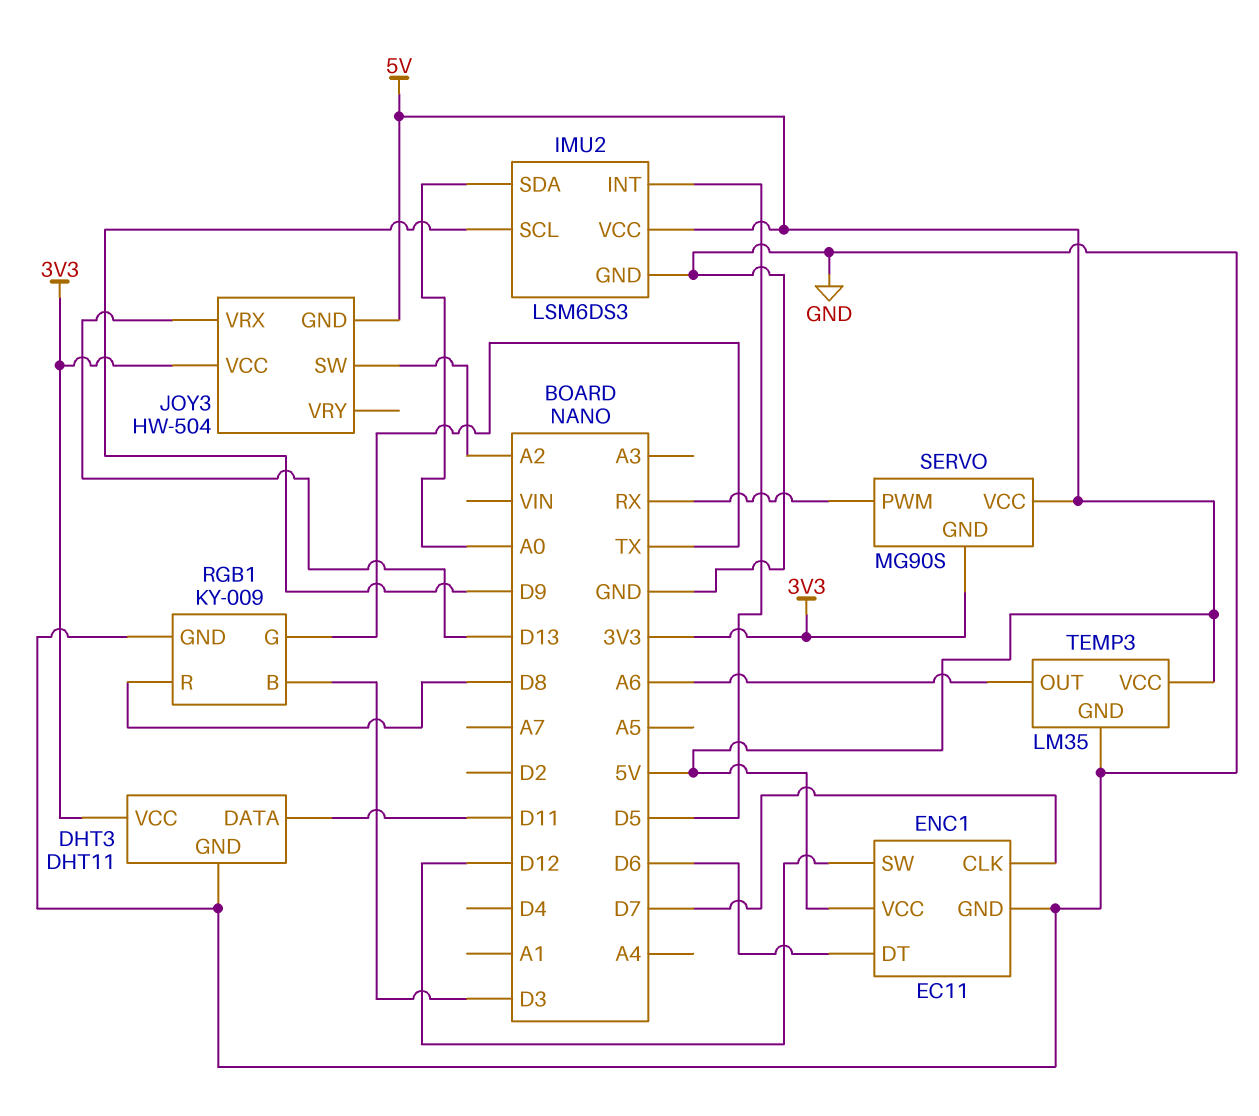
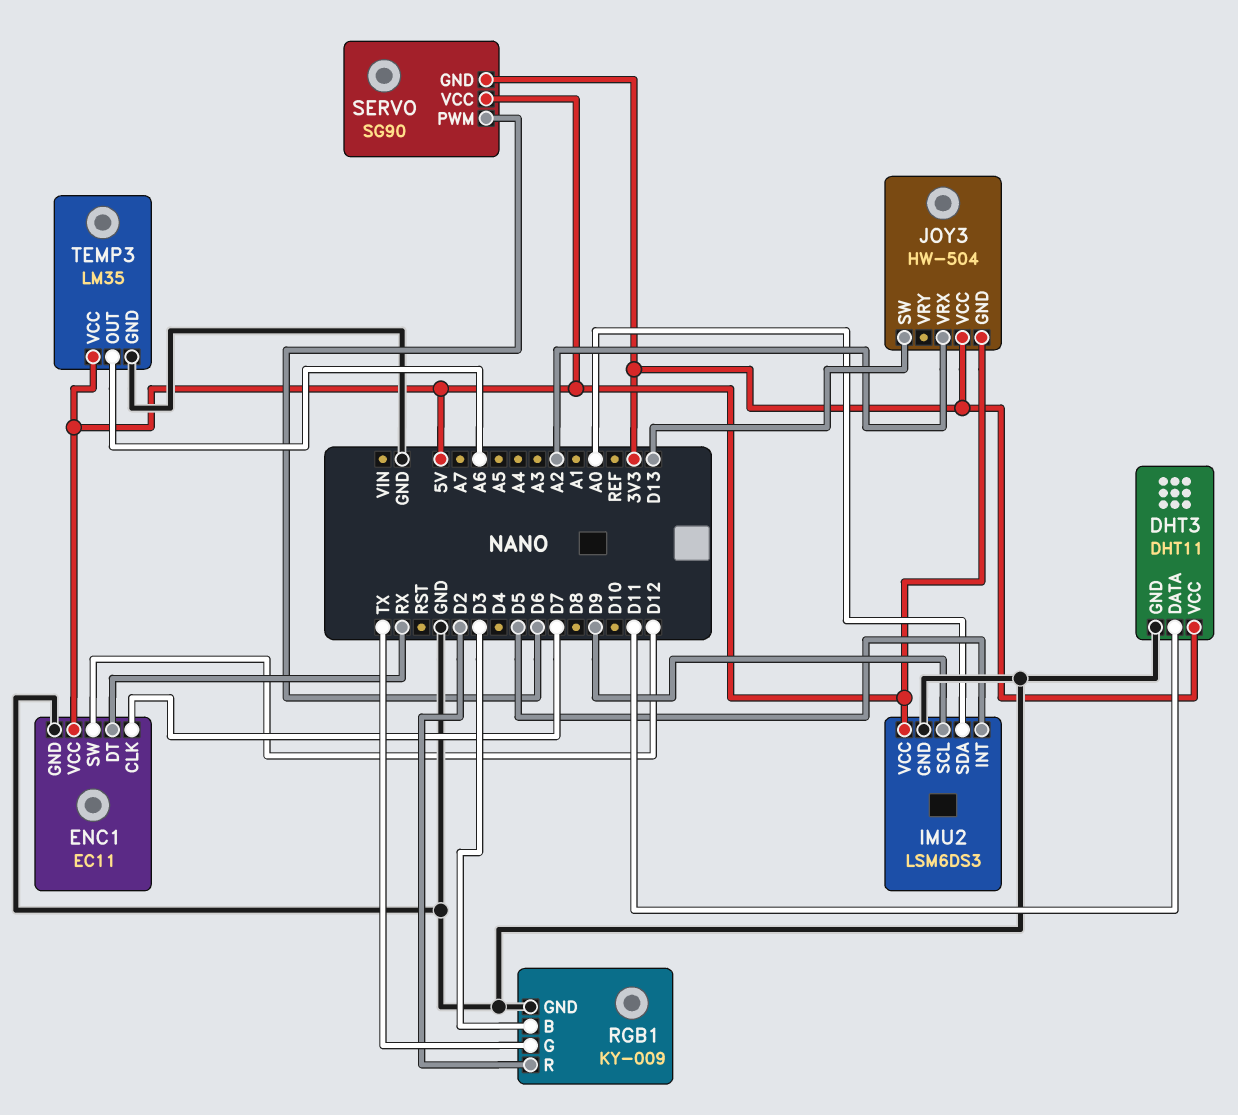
ENC1 pin DT: D6 -> RX
JOY3 pin SW: A2 -> D13
JOY3 pin VRX: D13 -> A2
RGB1 pin R: D8 -> D2
SERVO: MG90S -> SG90
SERVO pin PWM: RX -> D6

